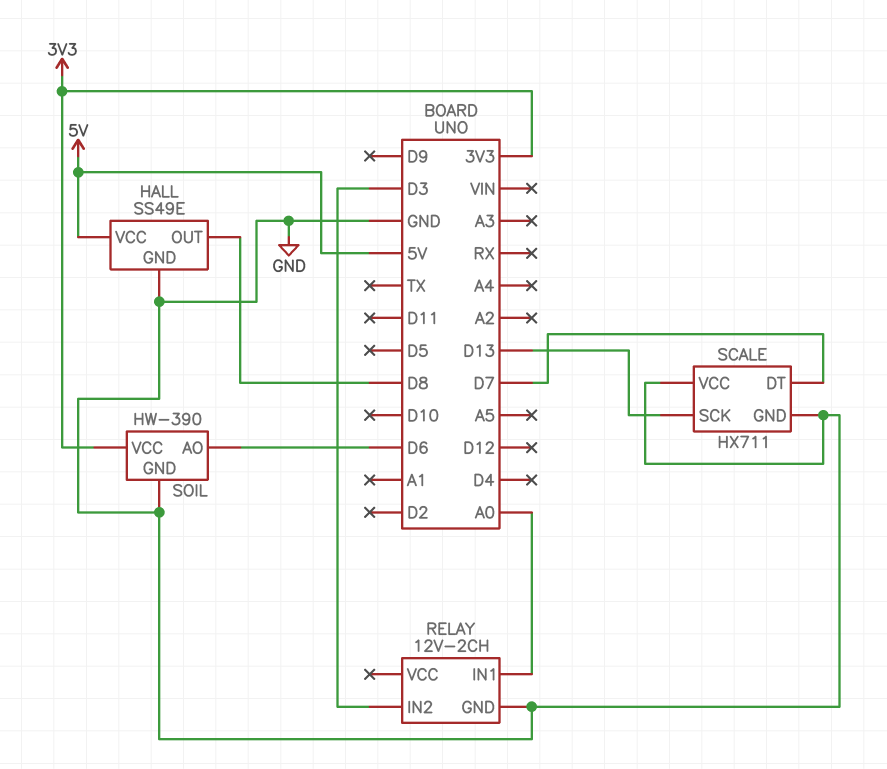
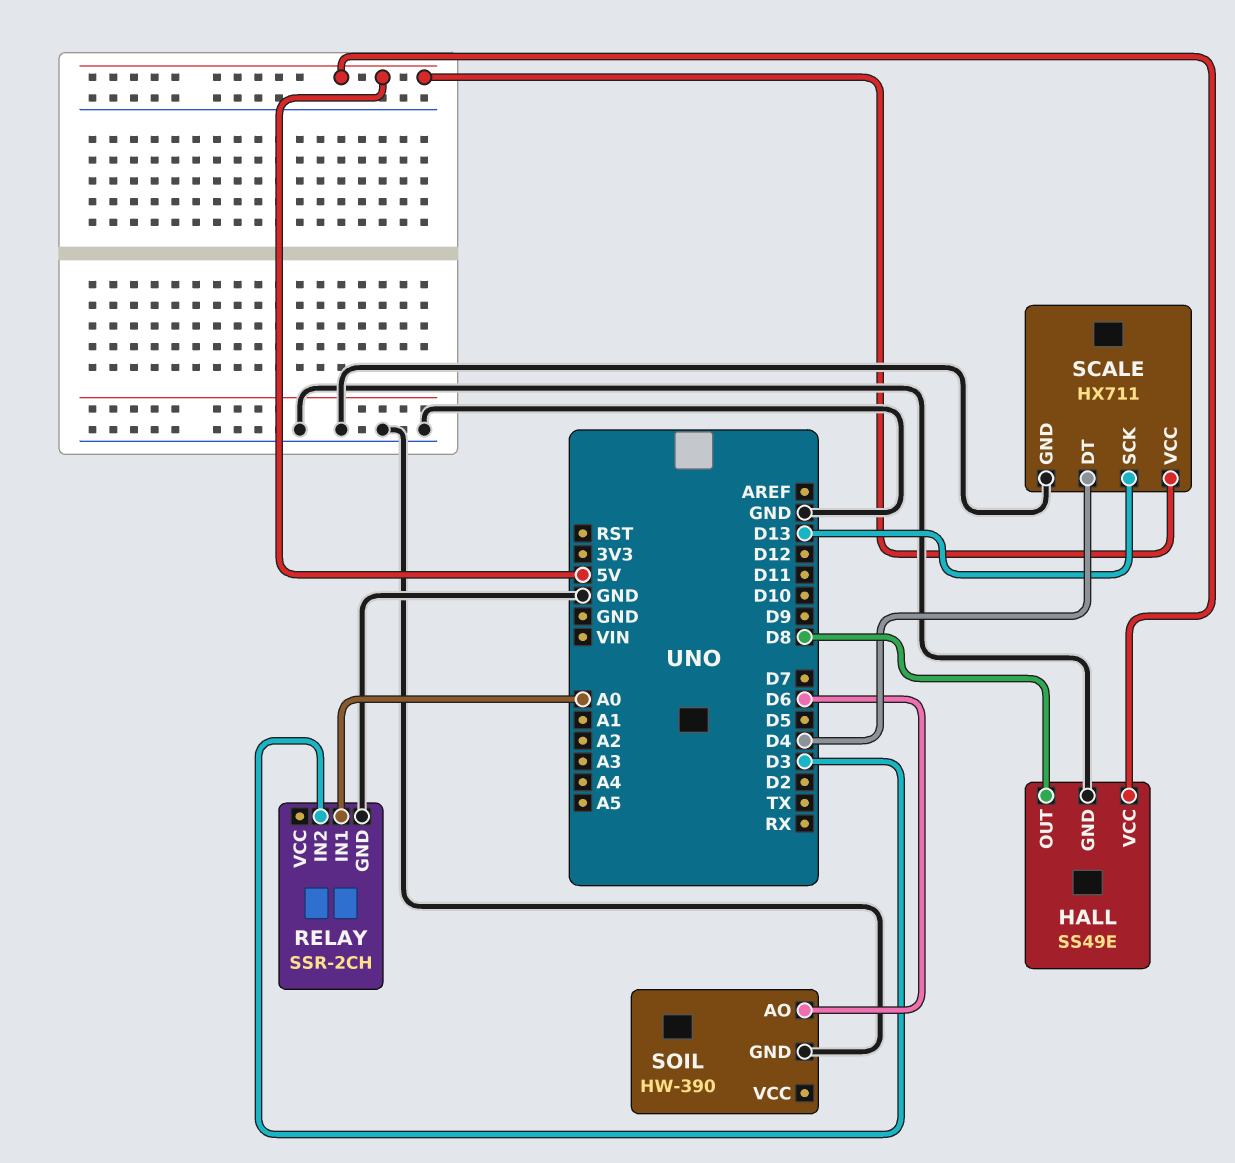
RELAY: 12V-2CH -> SSR-2CH
SCALE pin DT: D7 -> D4
SCALE pin VCC: GND -> 5V
SOIL pin VCC: 3V3 -> none

